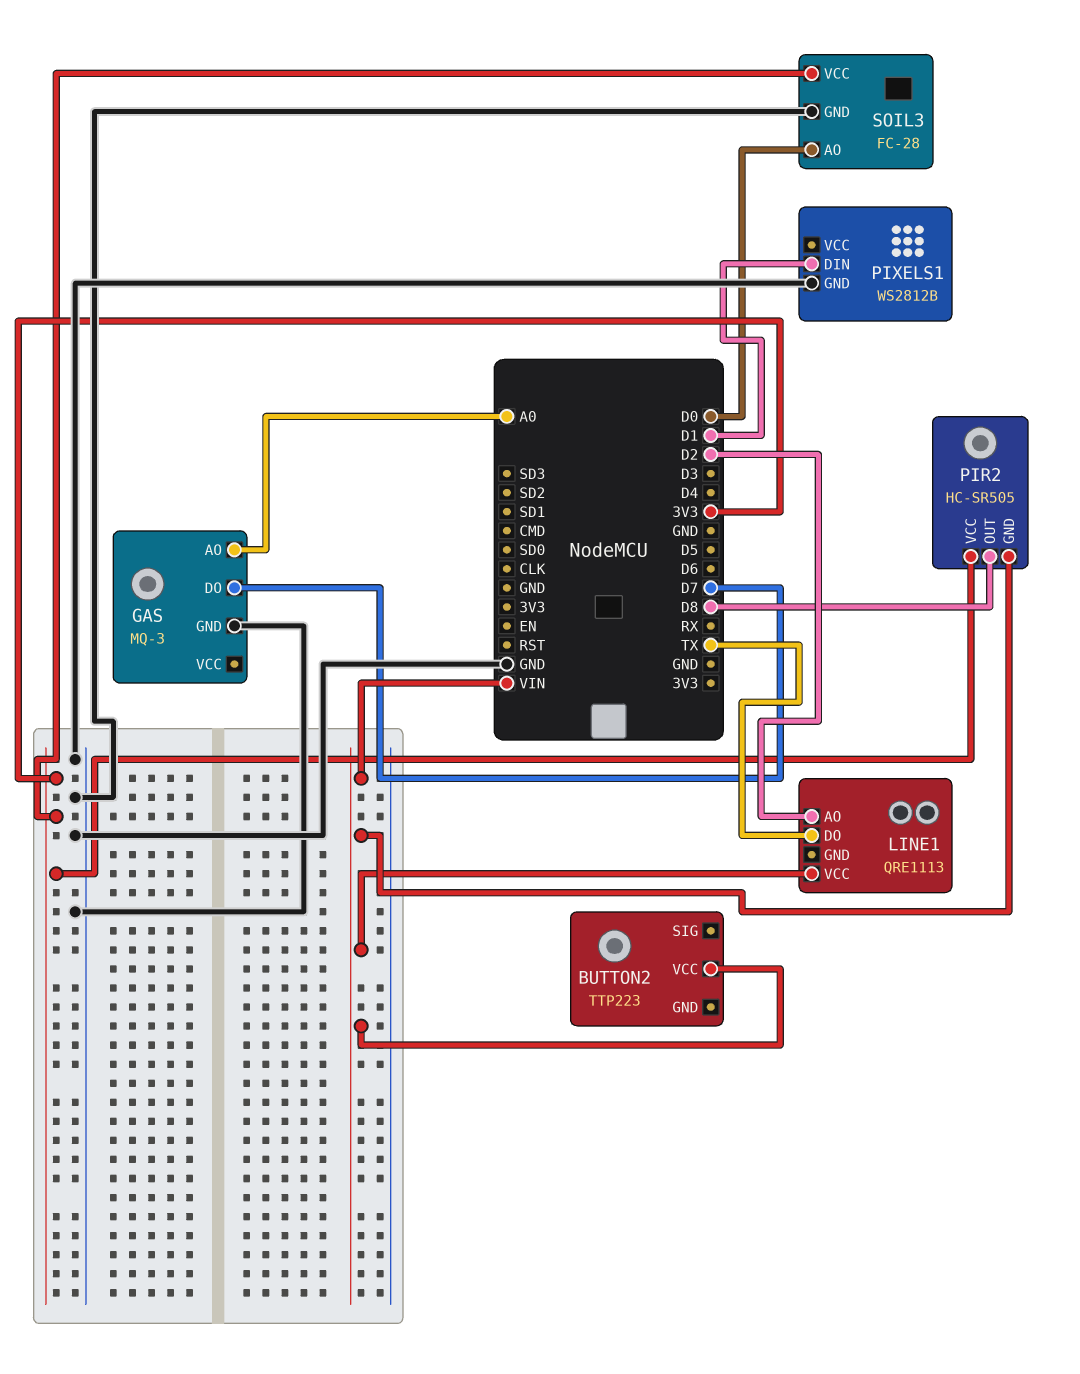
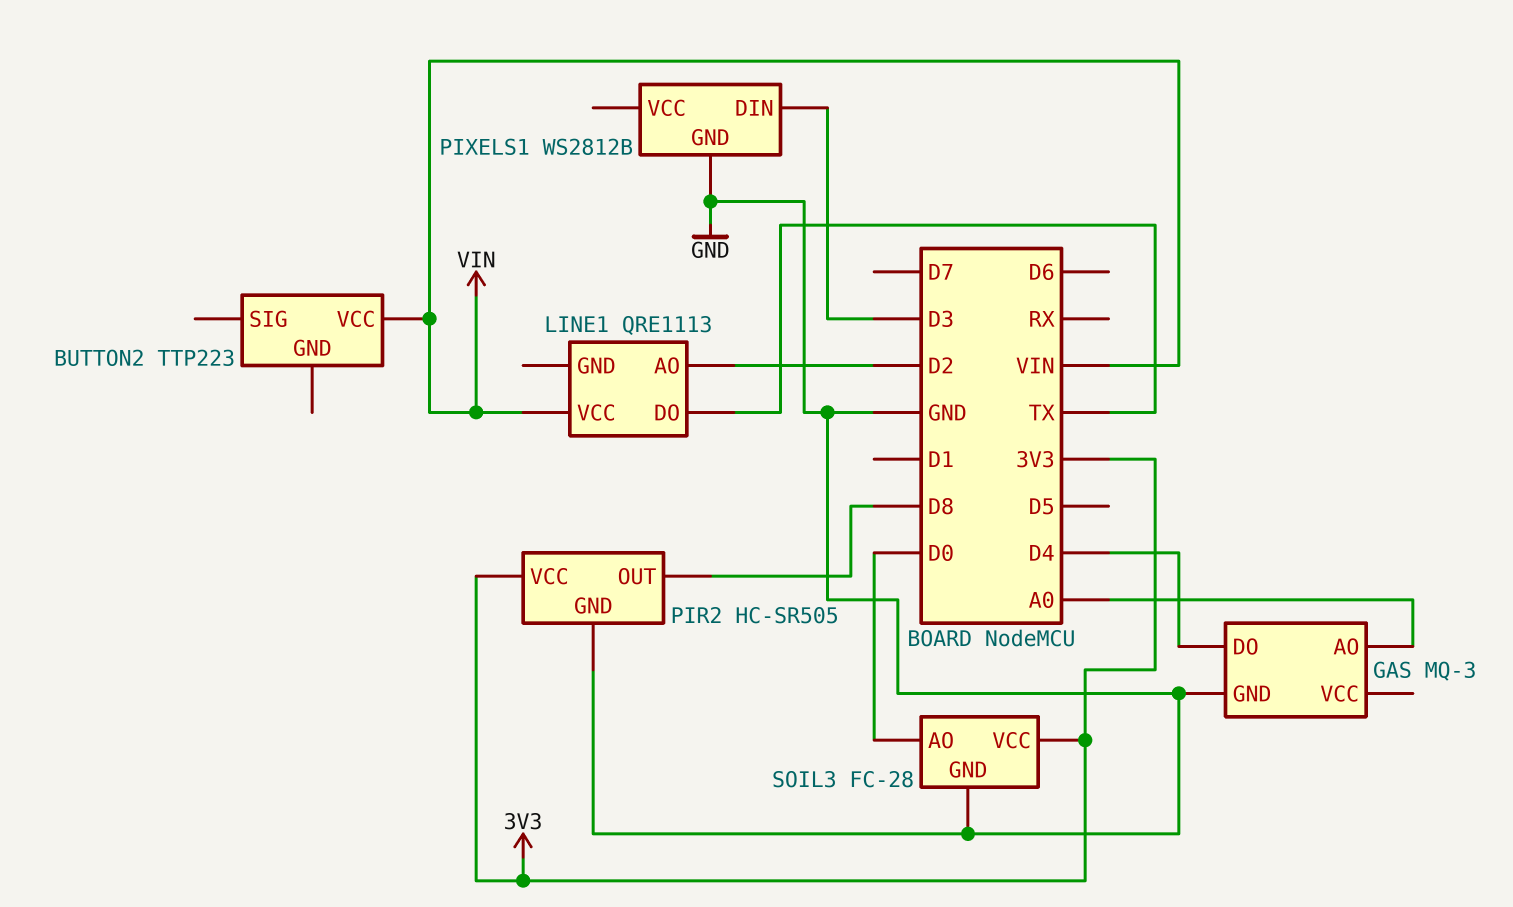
GAS pin DO: D7 -> D4
PIR2 pin GND: VIN -> GND
PIXELS1 pin DIN: D1 -> D3

